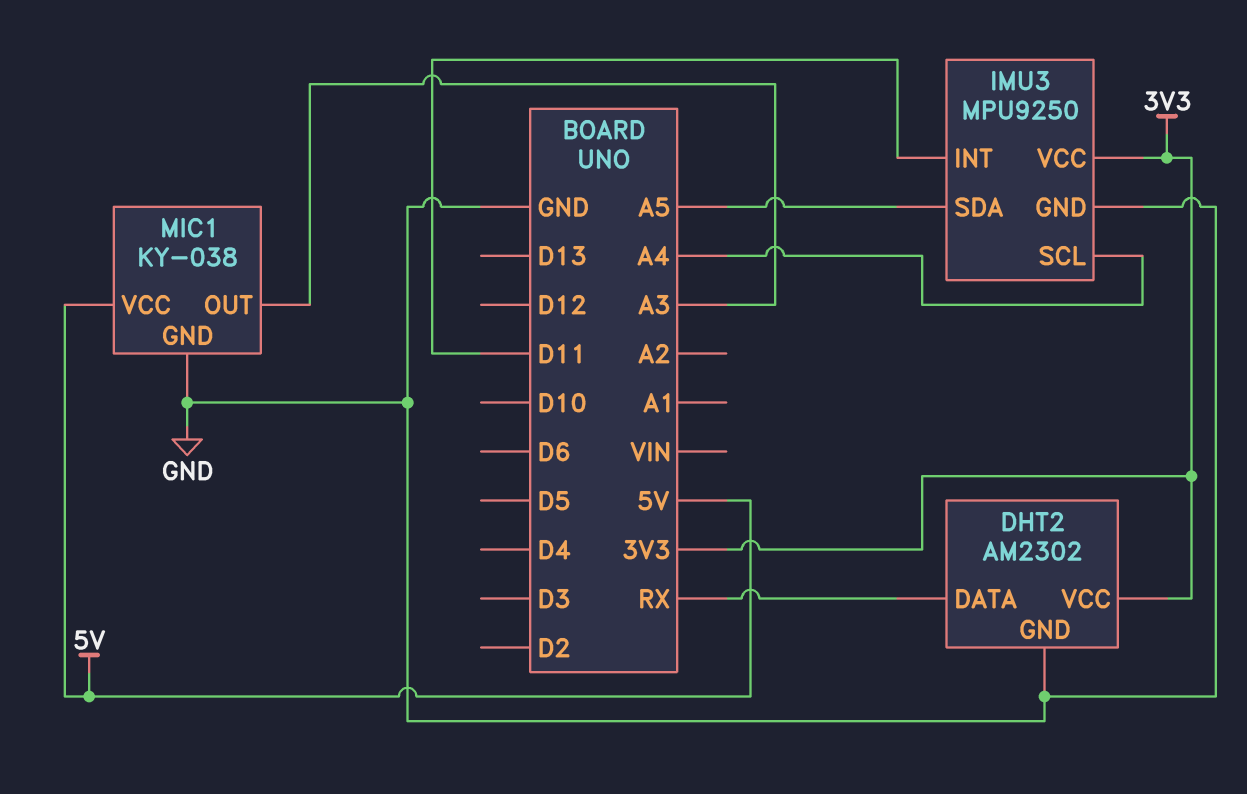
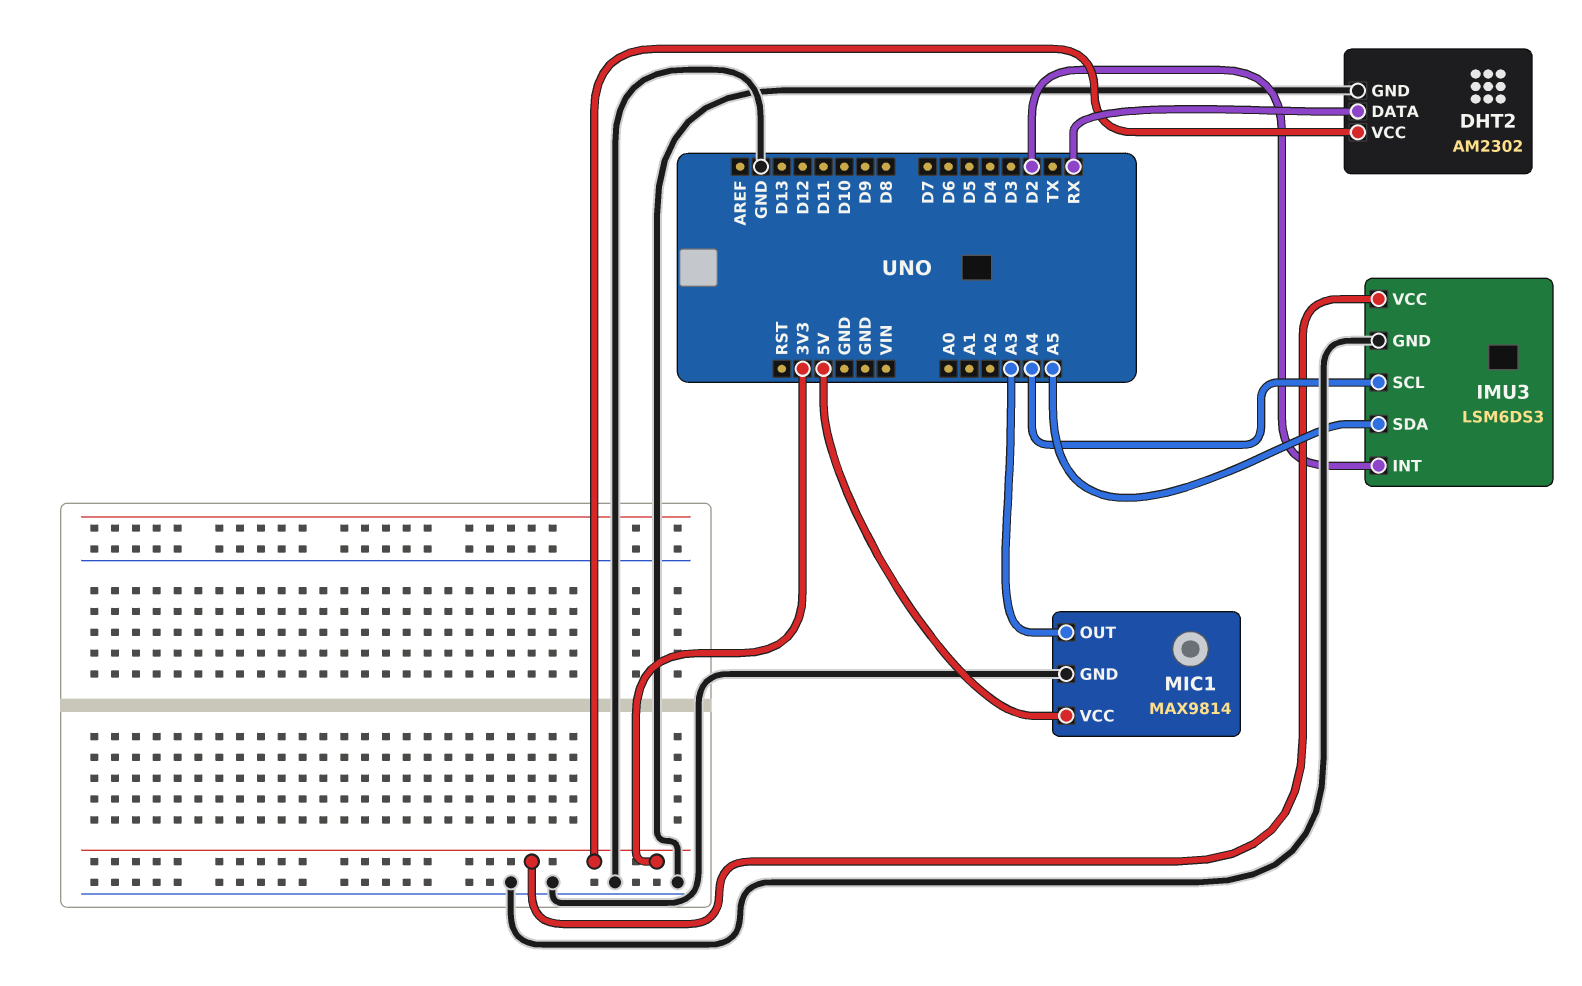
IMU3: MPU9250 -> LSM6DS3
IMU3 pin INT: D11 -> D2
MIC1: KY-038 -> MAX9814

